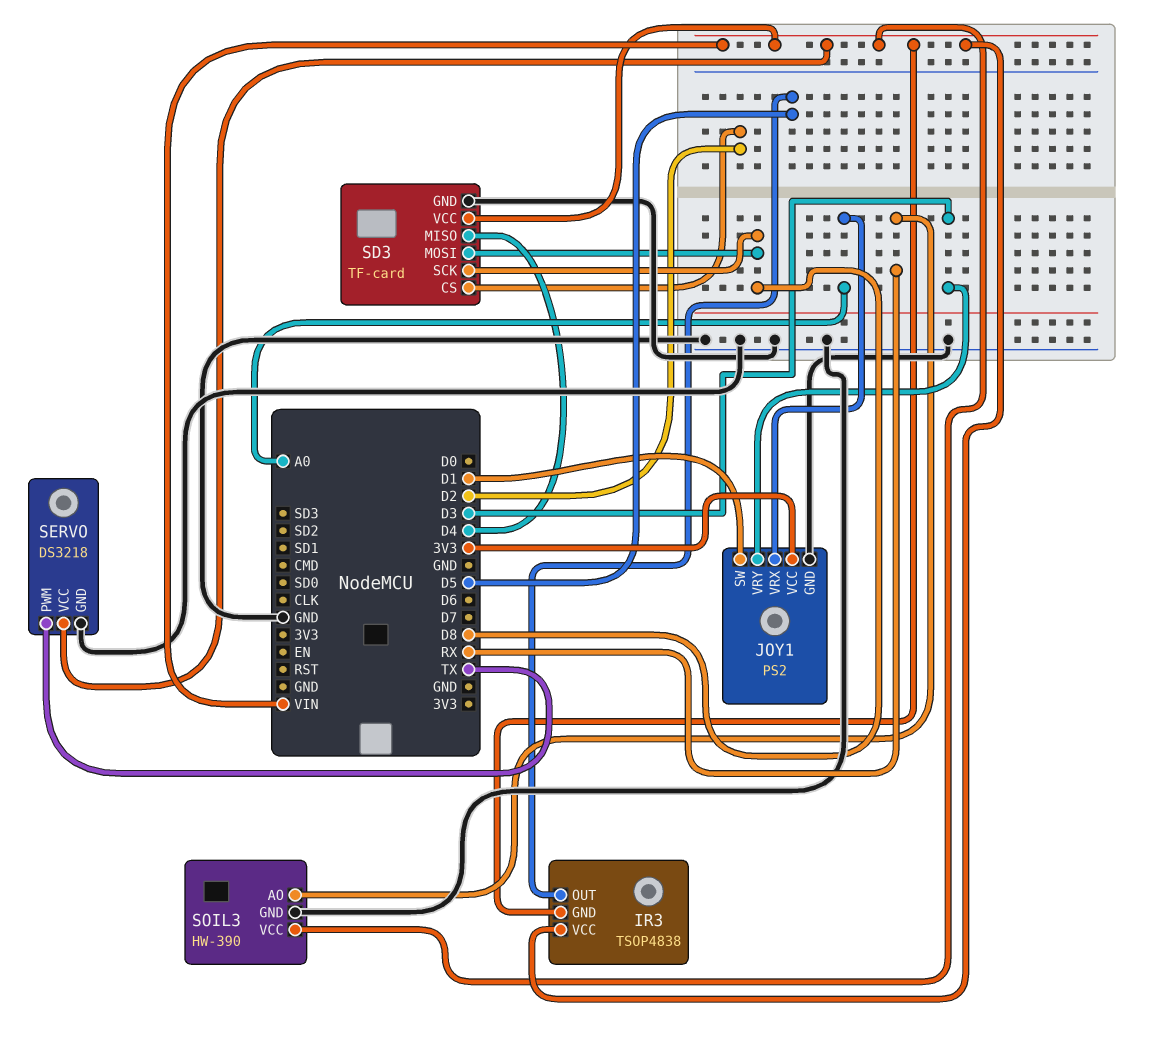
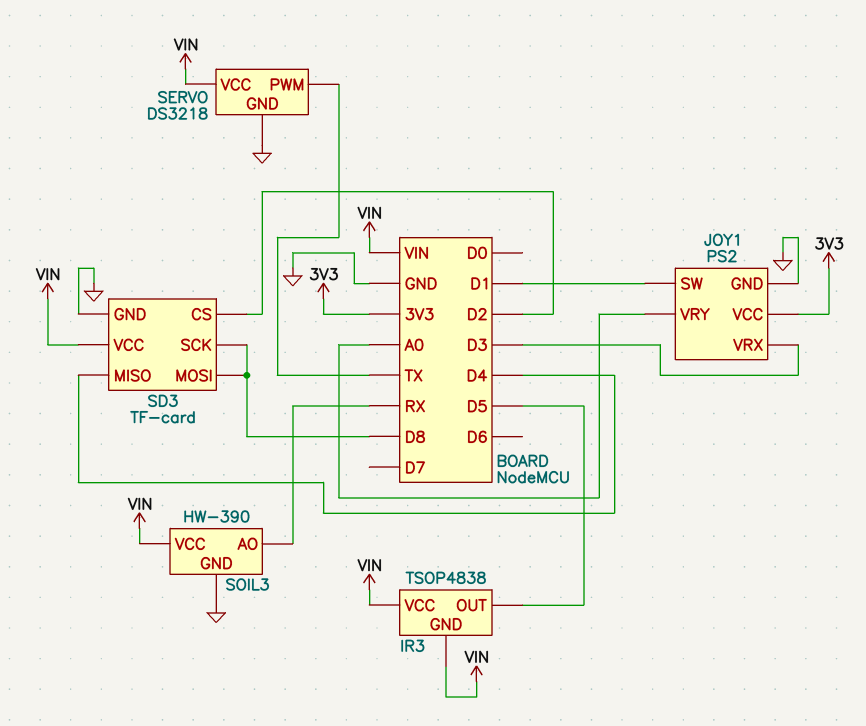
JOY1 pin VRX: A0 -> D3
JOY1 pin VRY: D3 -> A0

